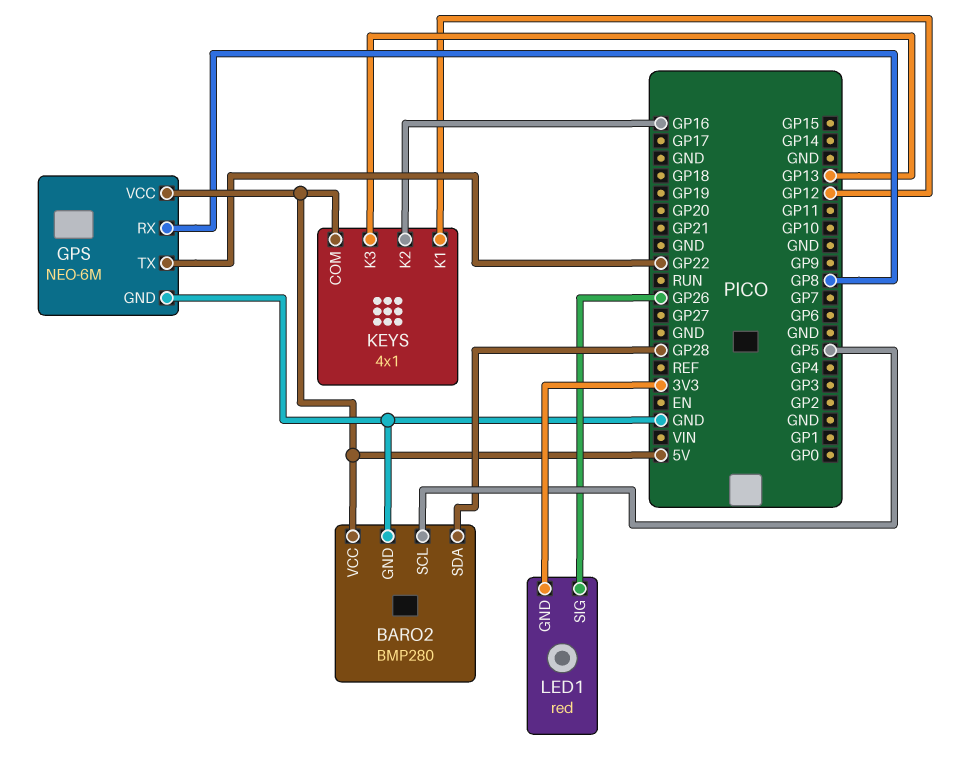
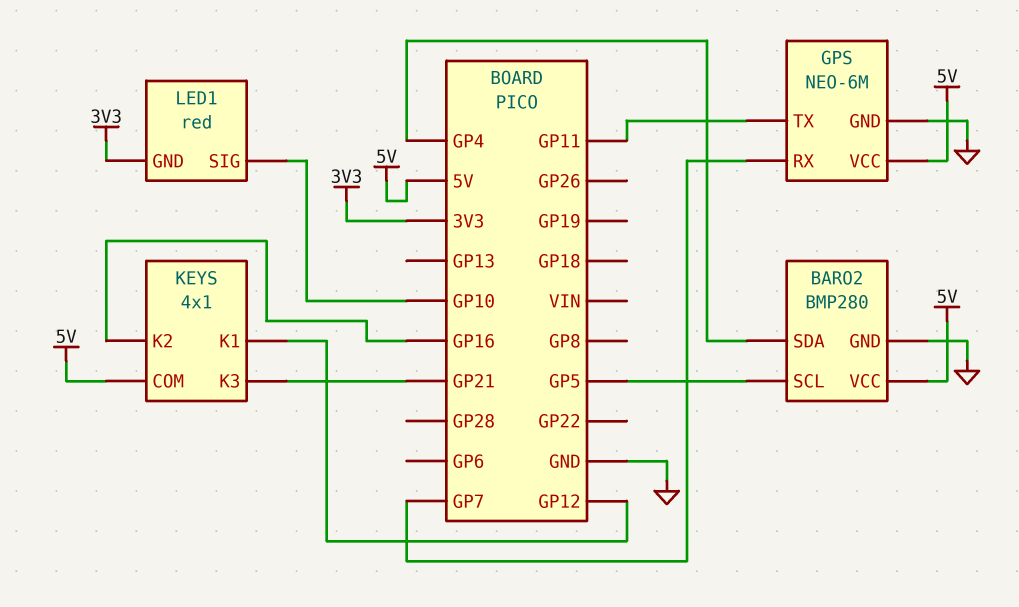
BARO2 pin SDA: GP28 -> GP4
GPS pin RX: GP8 -> GP7
GPS pin TX: GP22 -> GP11
KEYS pin K3: GP13 -> GP21
LED1 pin SIG: GP26 -> GP10

